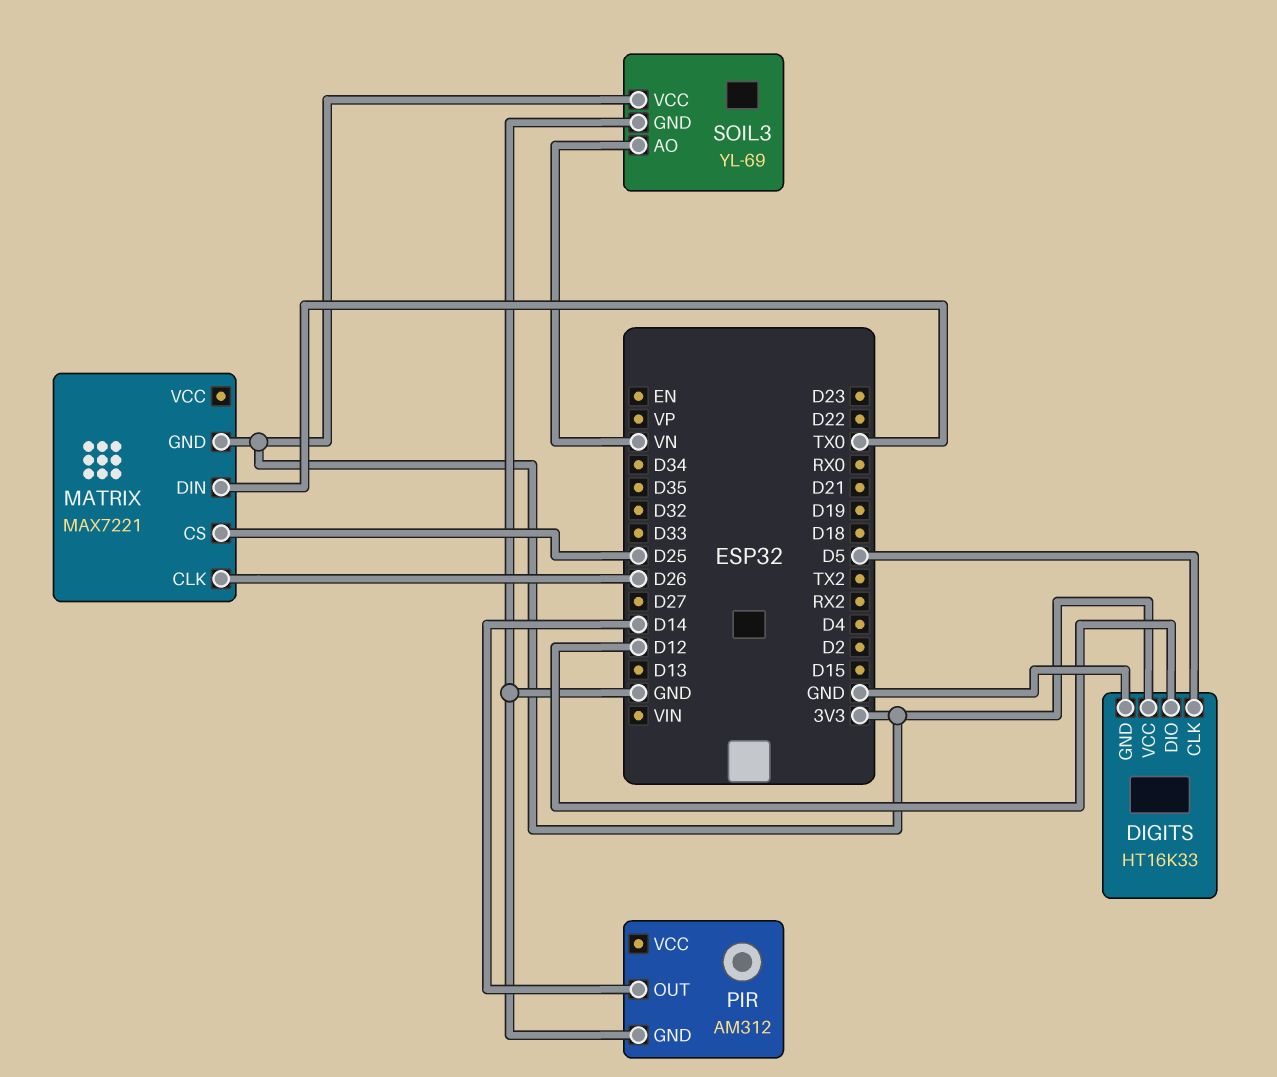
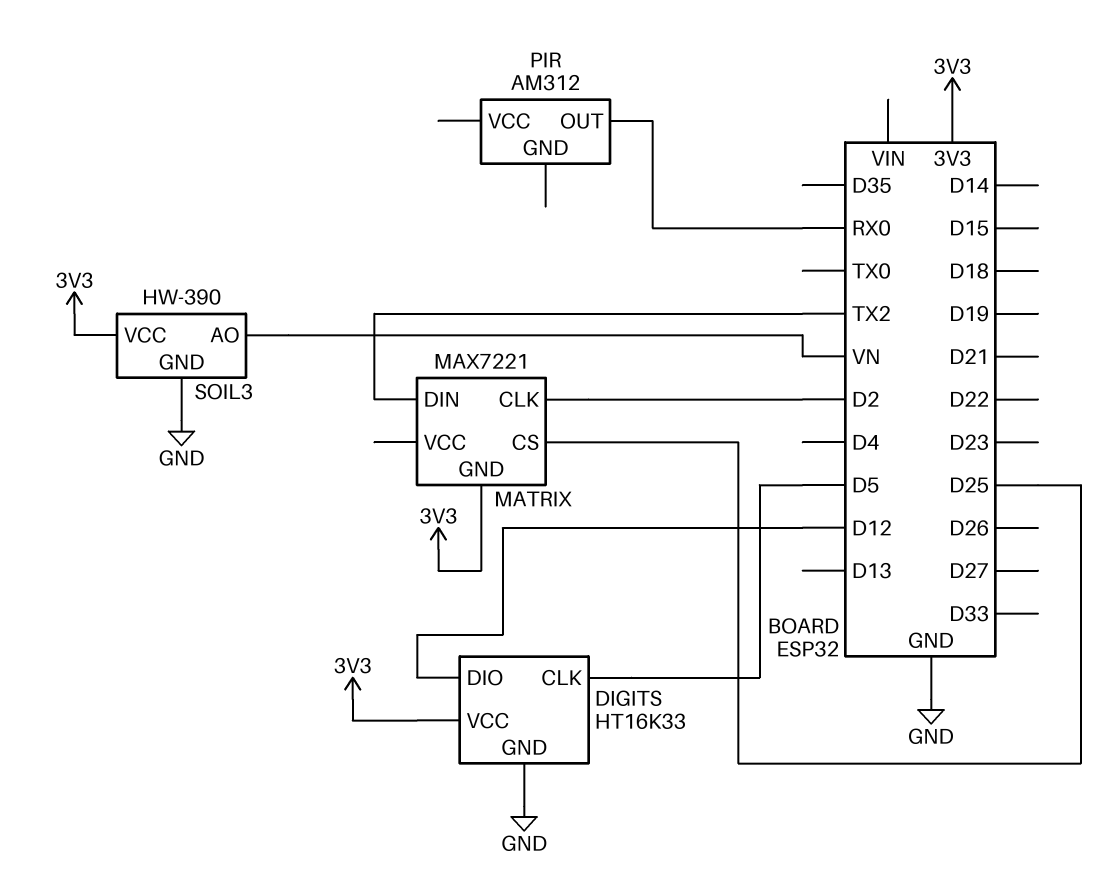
MATRIX pin CLK: D26 -> D2
MATRIX pin DIN: TX0 -> TX2
PIR pin GND: GND -> none
PIR pin OUT: D14 -> RX0
SOIL3: YL-69 -> HW-390

